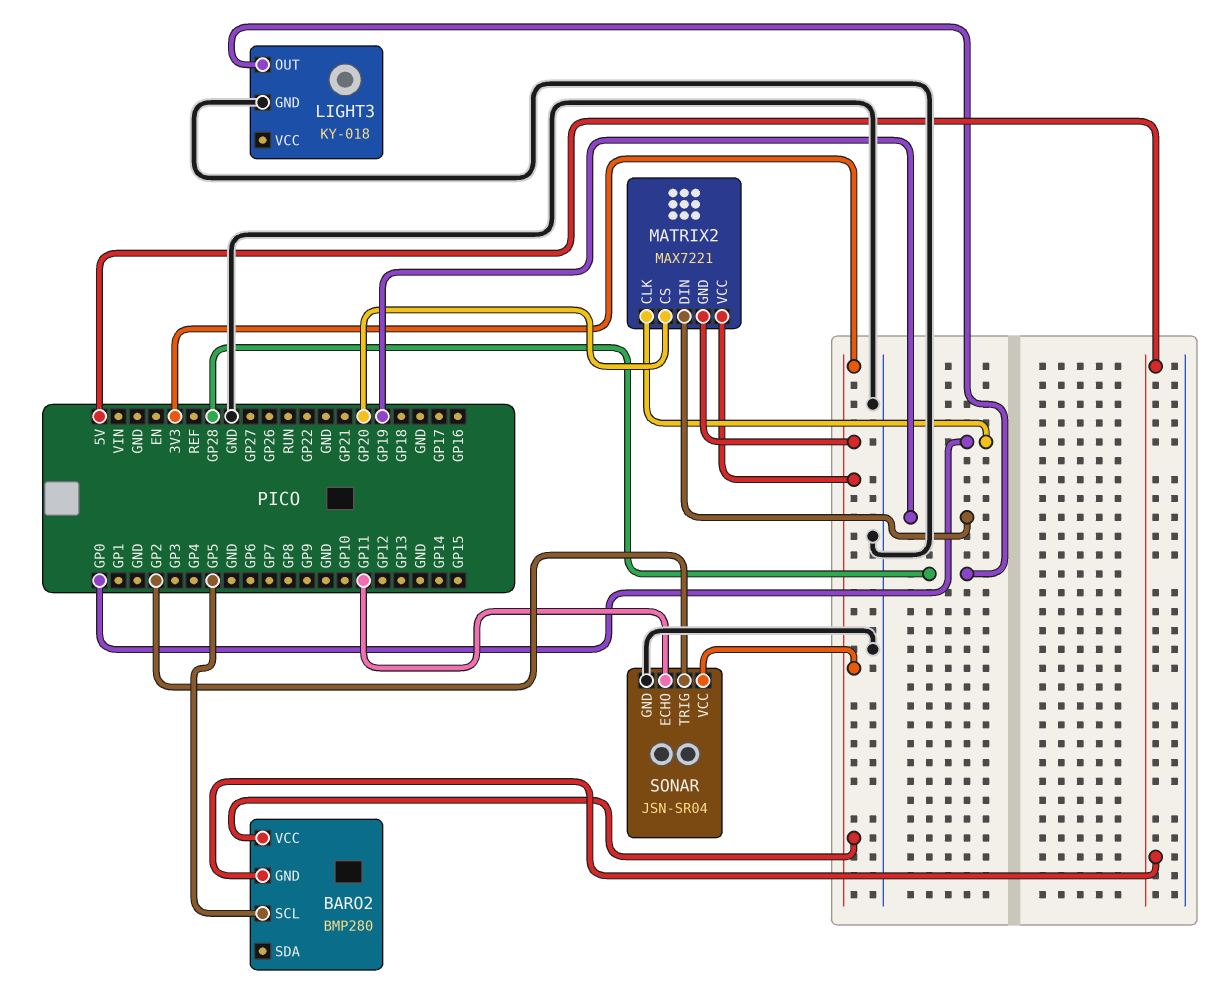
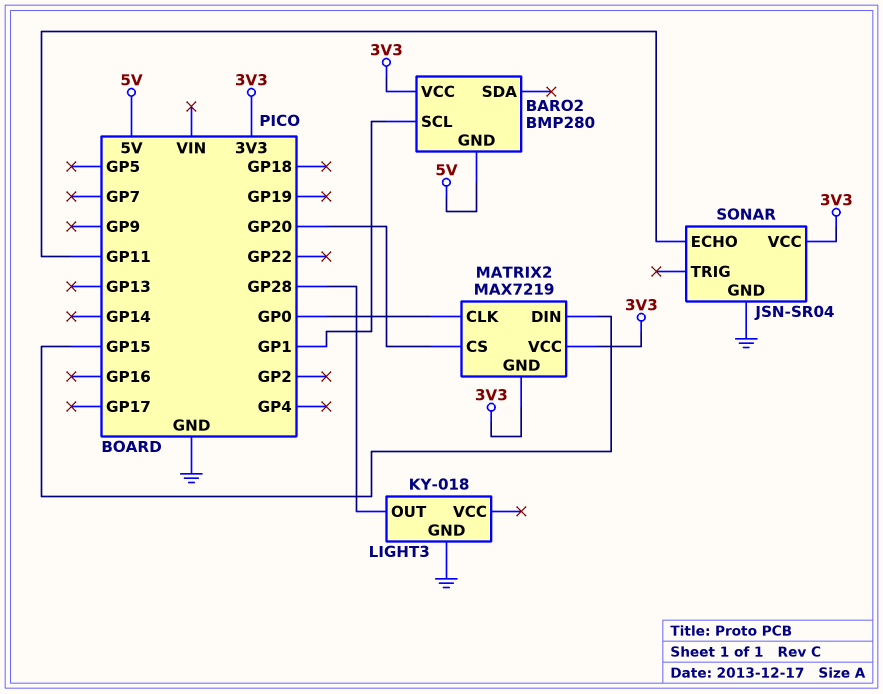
BARO2 pin SCL: GP5 -> GP1
MATRIX2: MAX7221 -> MAX7219
MATRIX2 pin DIN: GP19 -> GP15
SONAR pin TRIG: GP2 -> none

